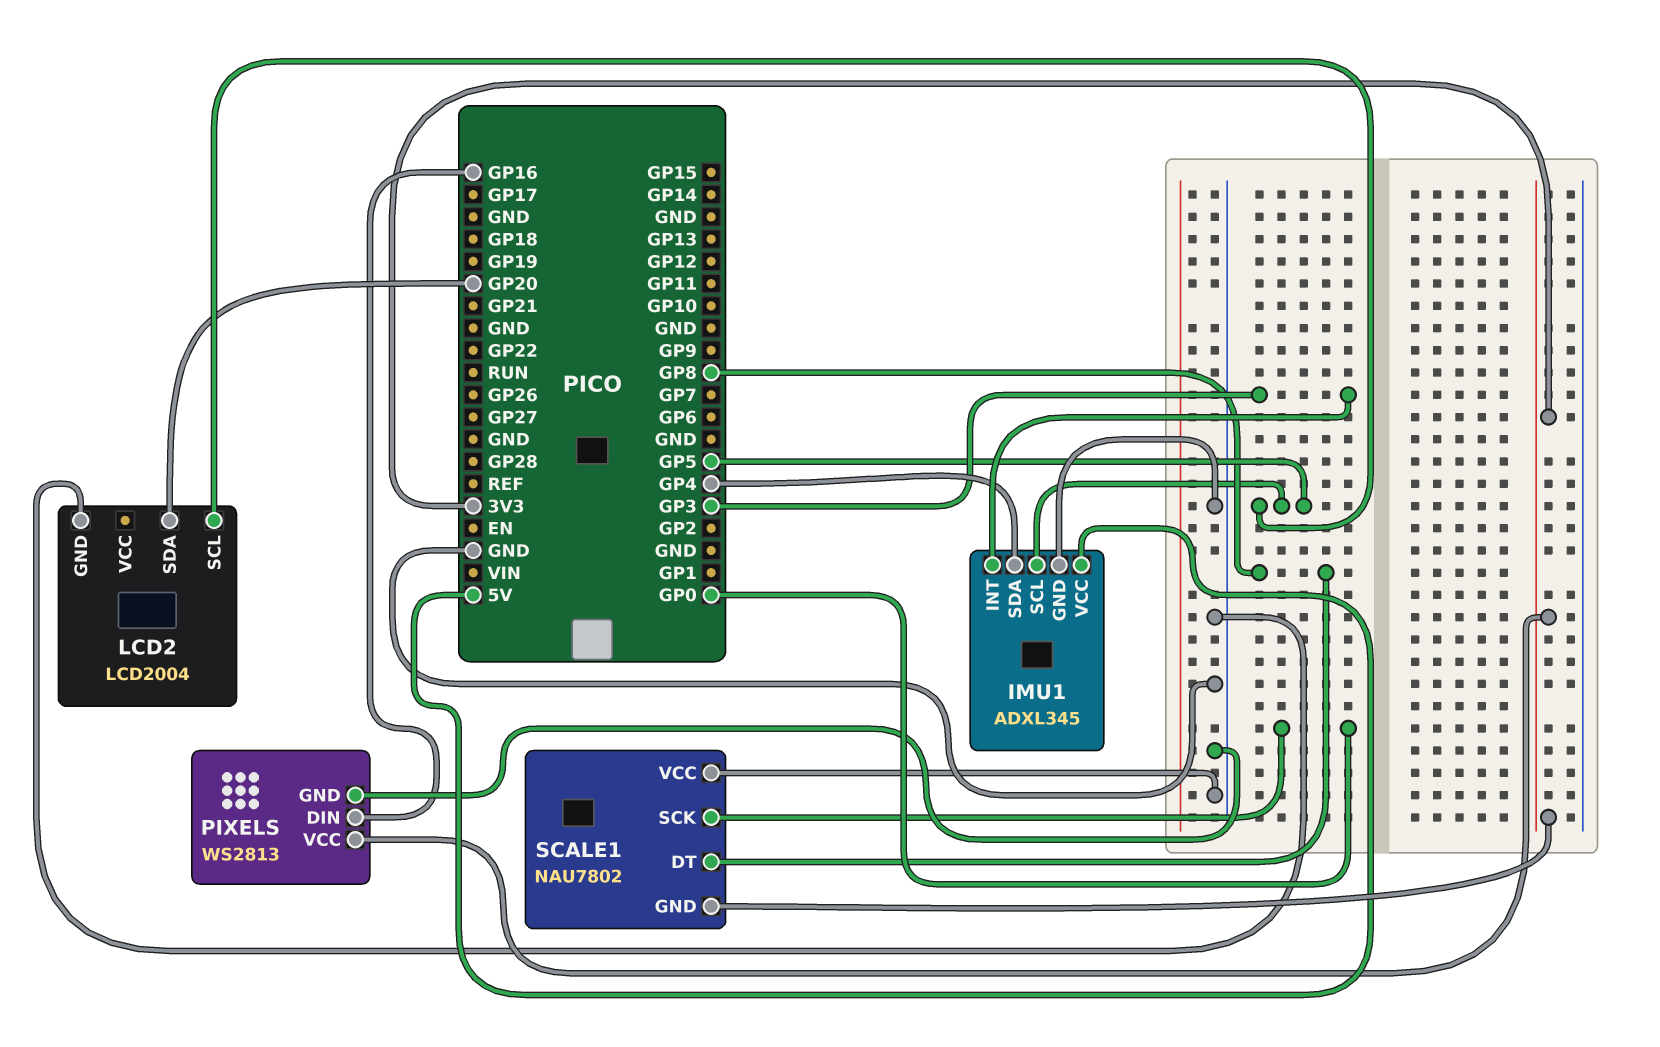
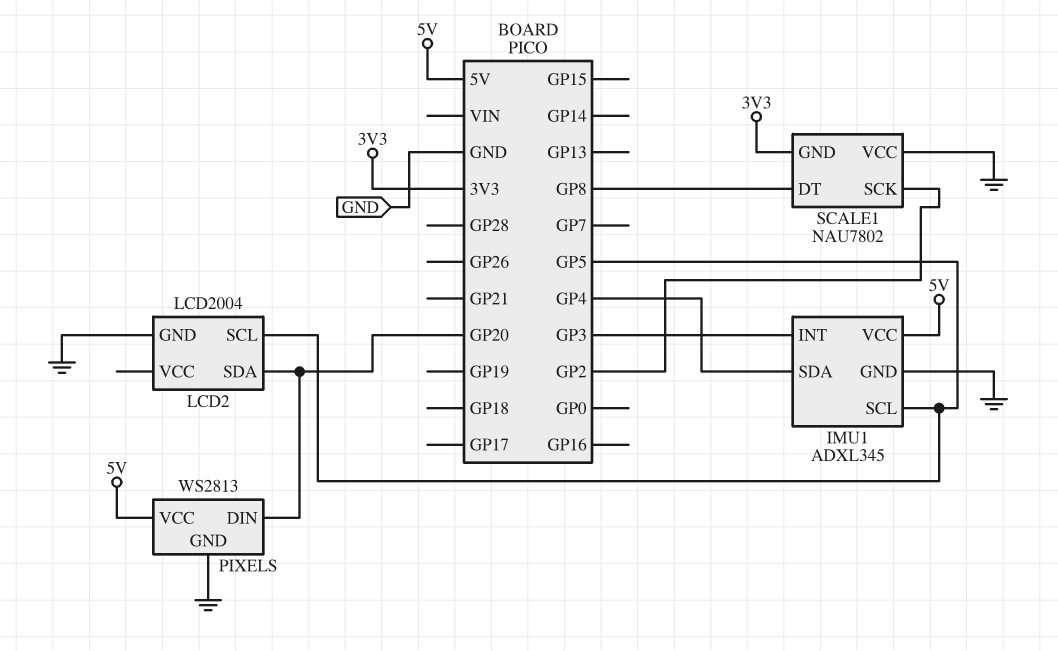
PIXELS pin DIN: GP16 -> GP20
PIXELS pin VCC: 3V3 -> 5V
SCALE1 pin SCK: GP0 -> GP2

